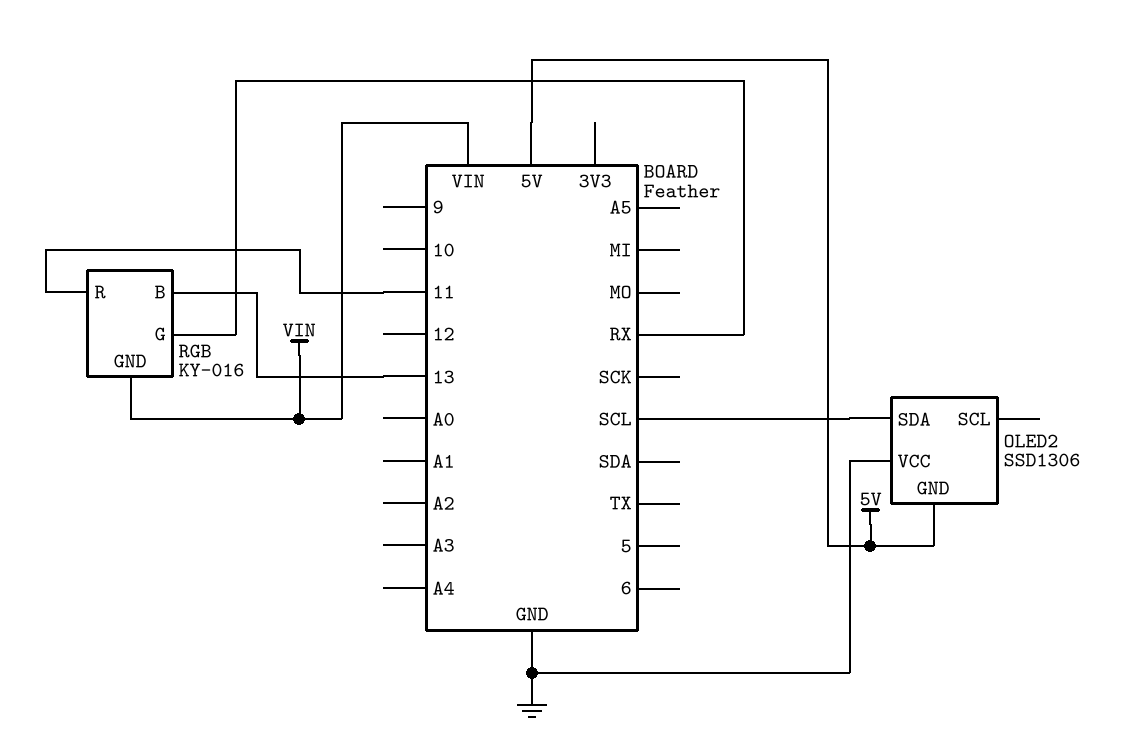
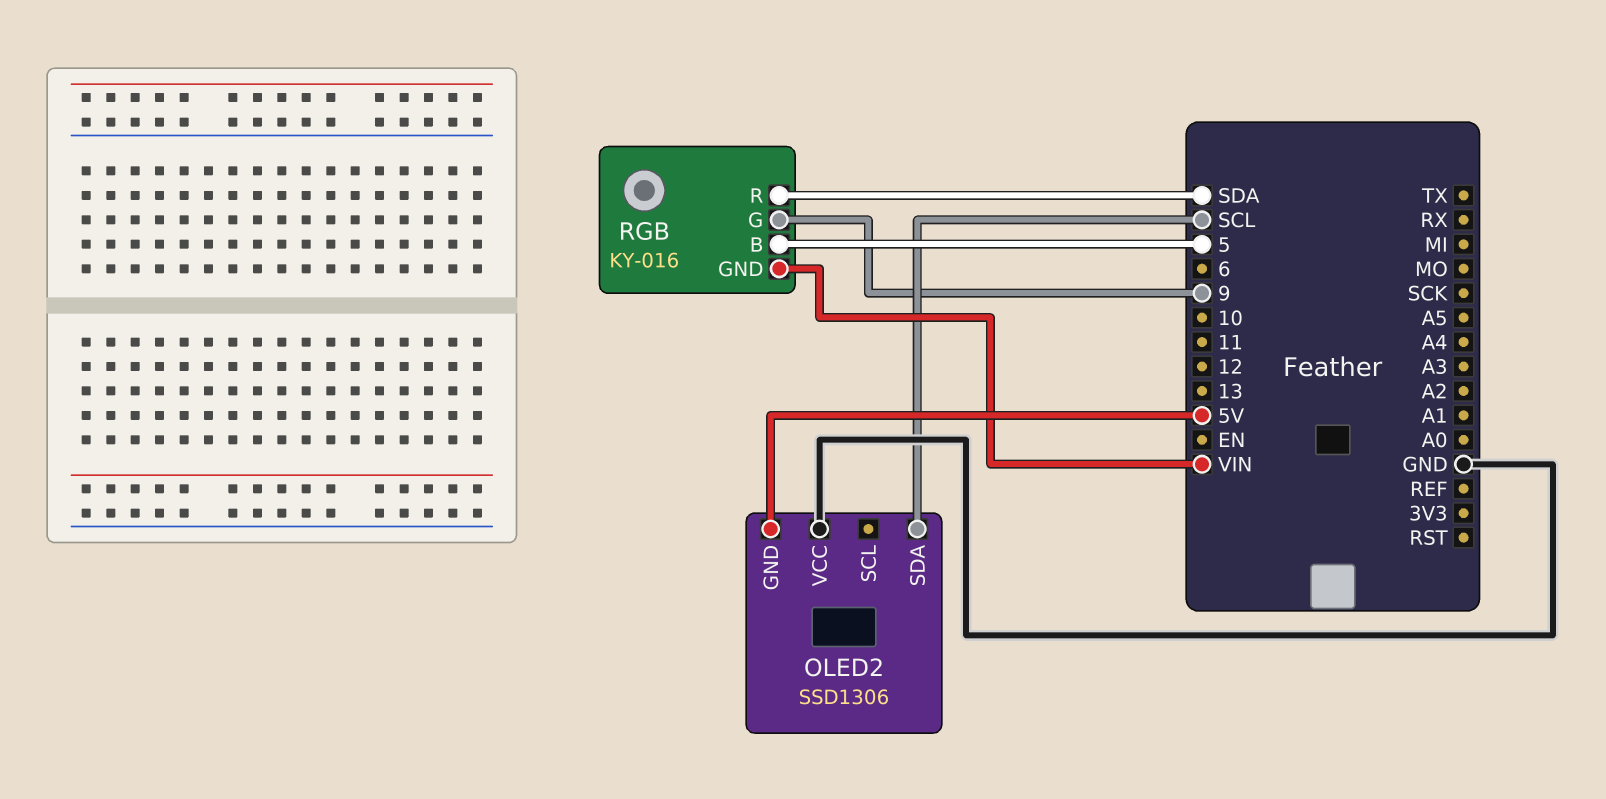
RGB pin B: 13 -> 5
RGB pin G: RX -> 9
RGB pin R: 11 -> SDA

